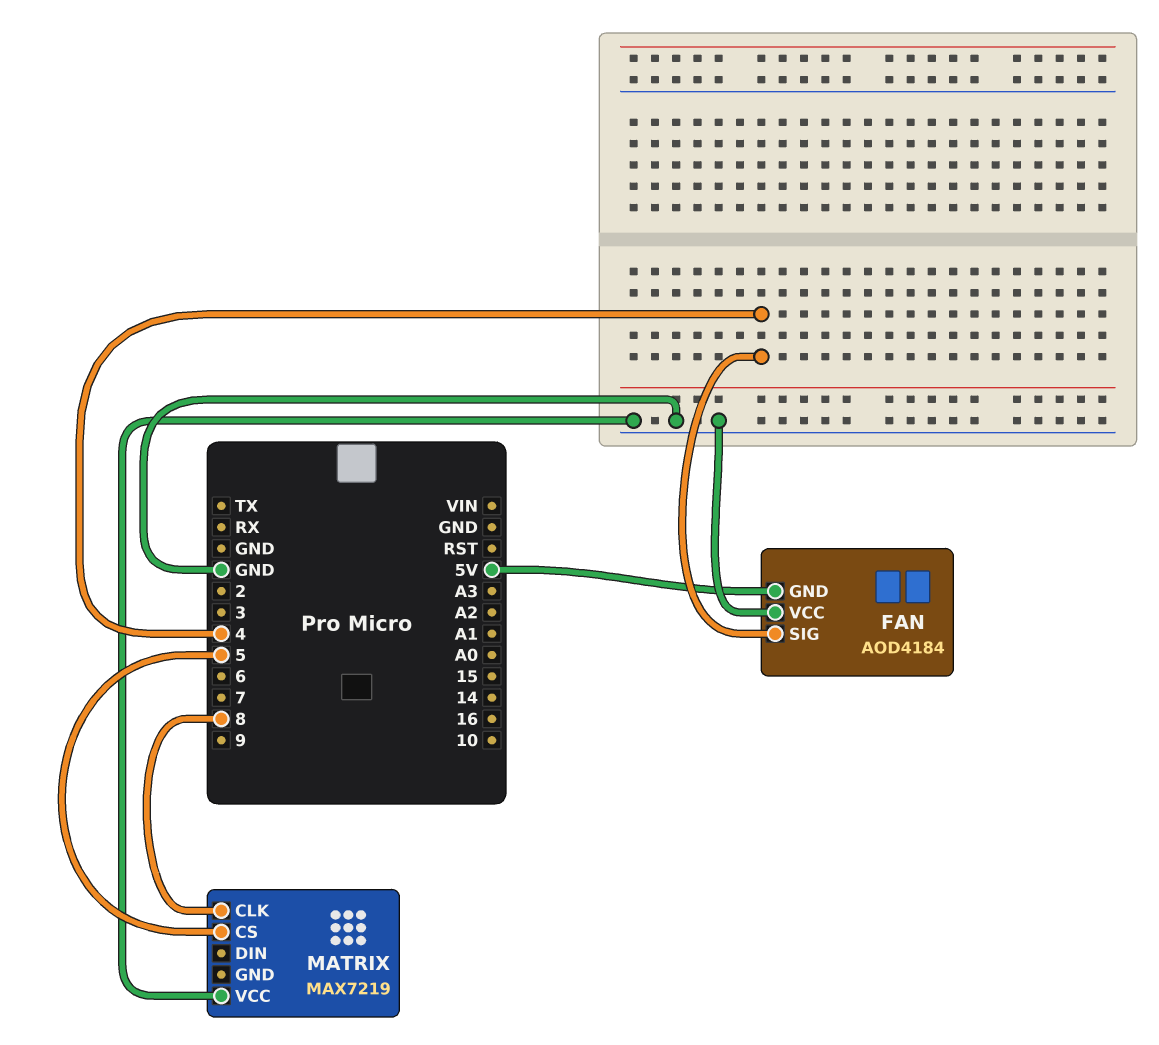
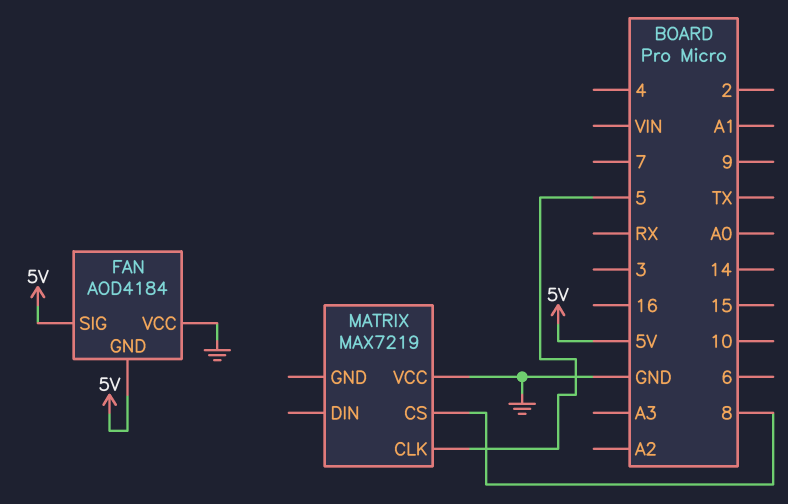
FAN pin SIG: 4 -> 5V
MATRIX pin CLK: 8 -> 5
MATRIX pin CS: 5 -> 8

